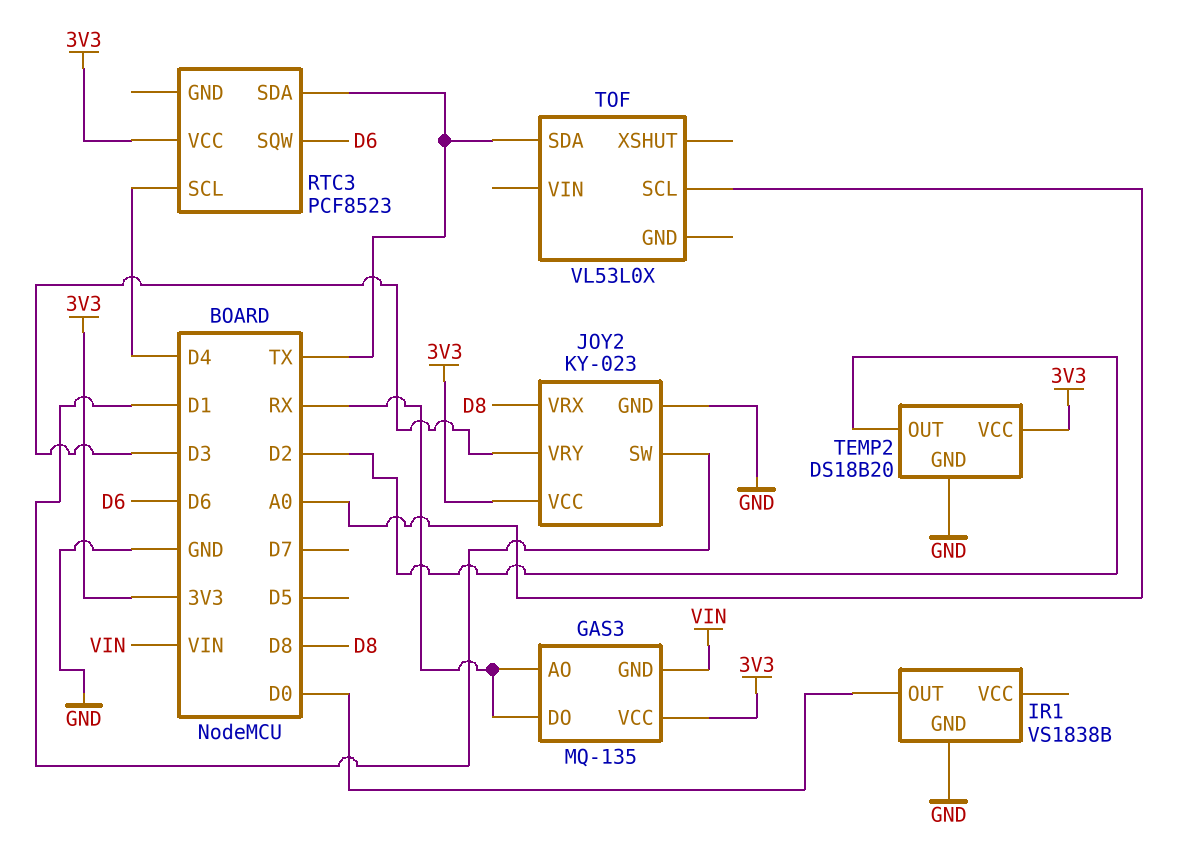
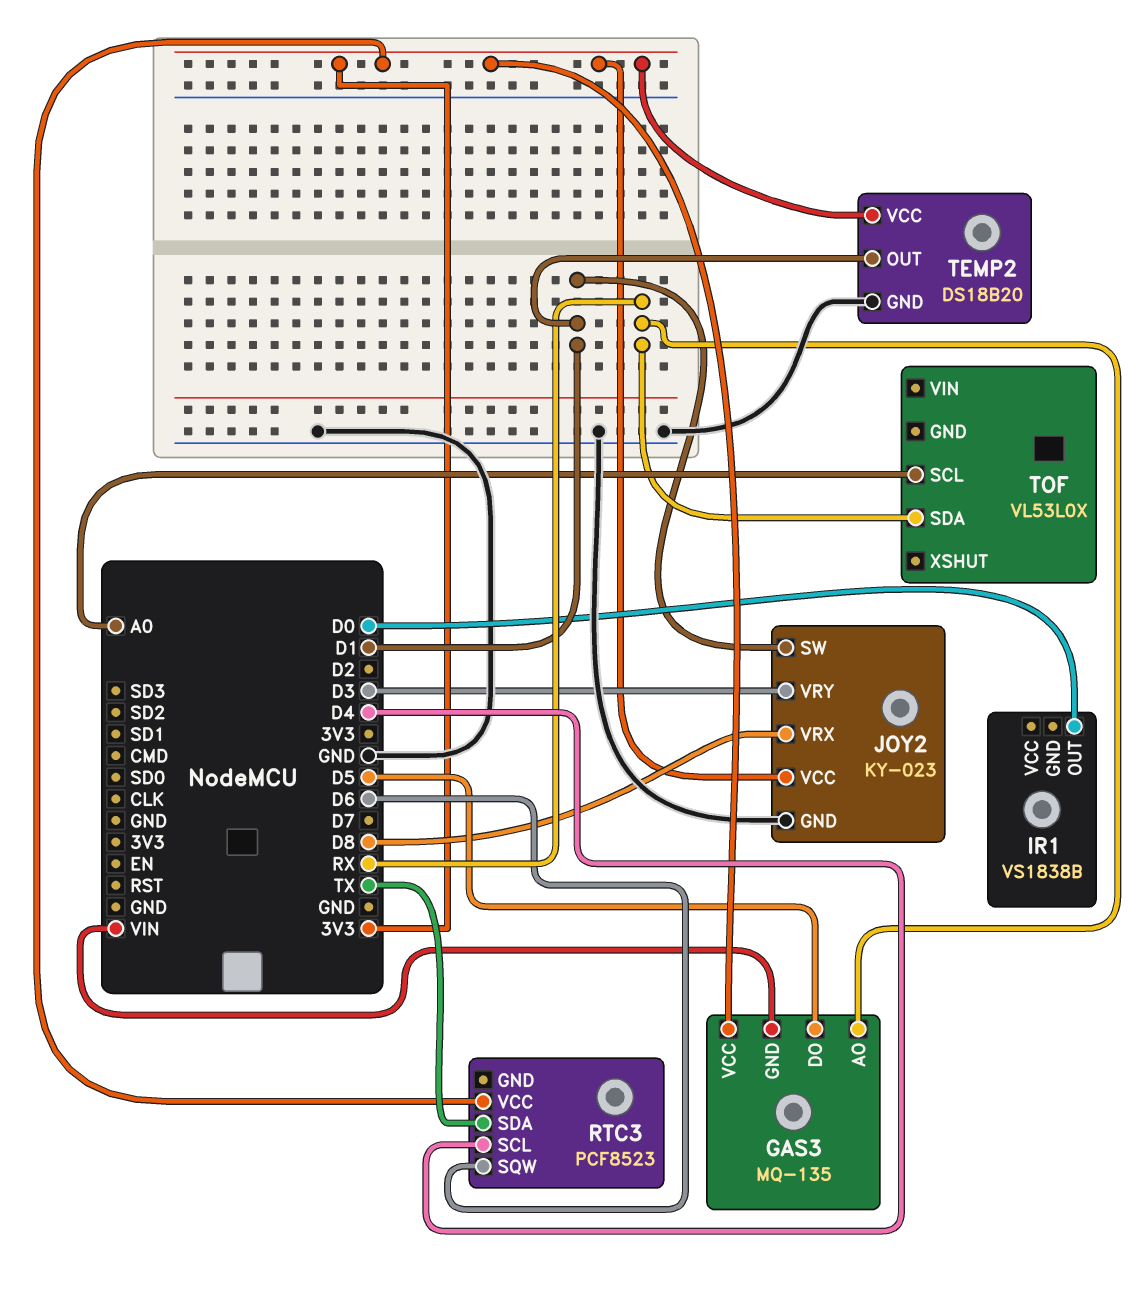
GAS3 pin DO: RX -> D5
IR1 pin GND: GND -> none
TEMP2 pin OUT: D2 -> D1
TOF pin SDA: TX -> RX

